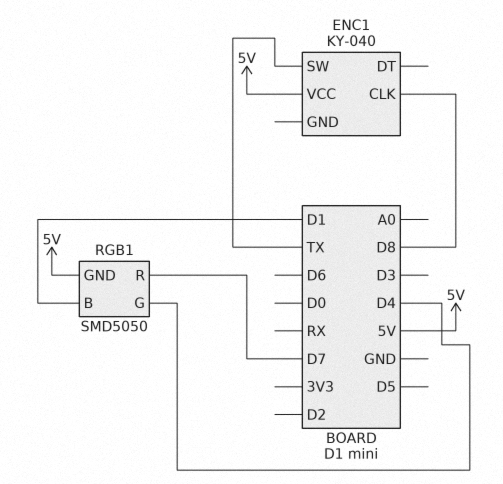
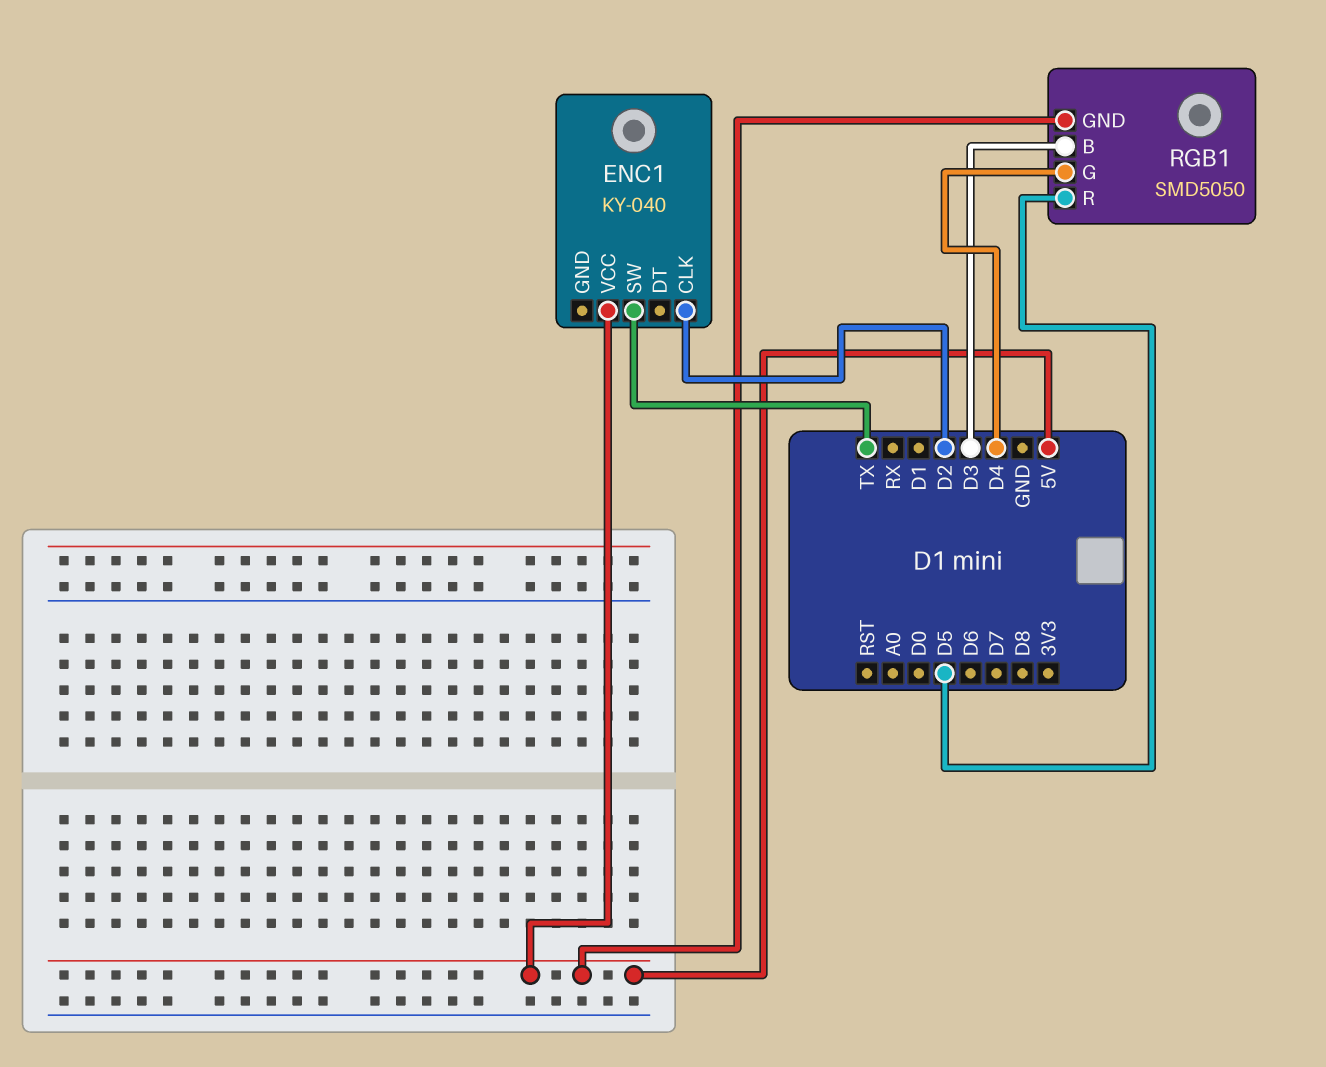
ENC1 pin CLK: D8 -> D2
RGB1 pin B: D1 -> D3
RGB1 pin R: D7 -> D5

